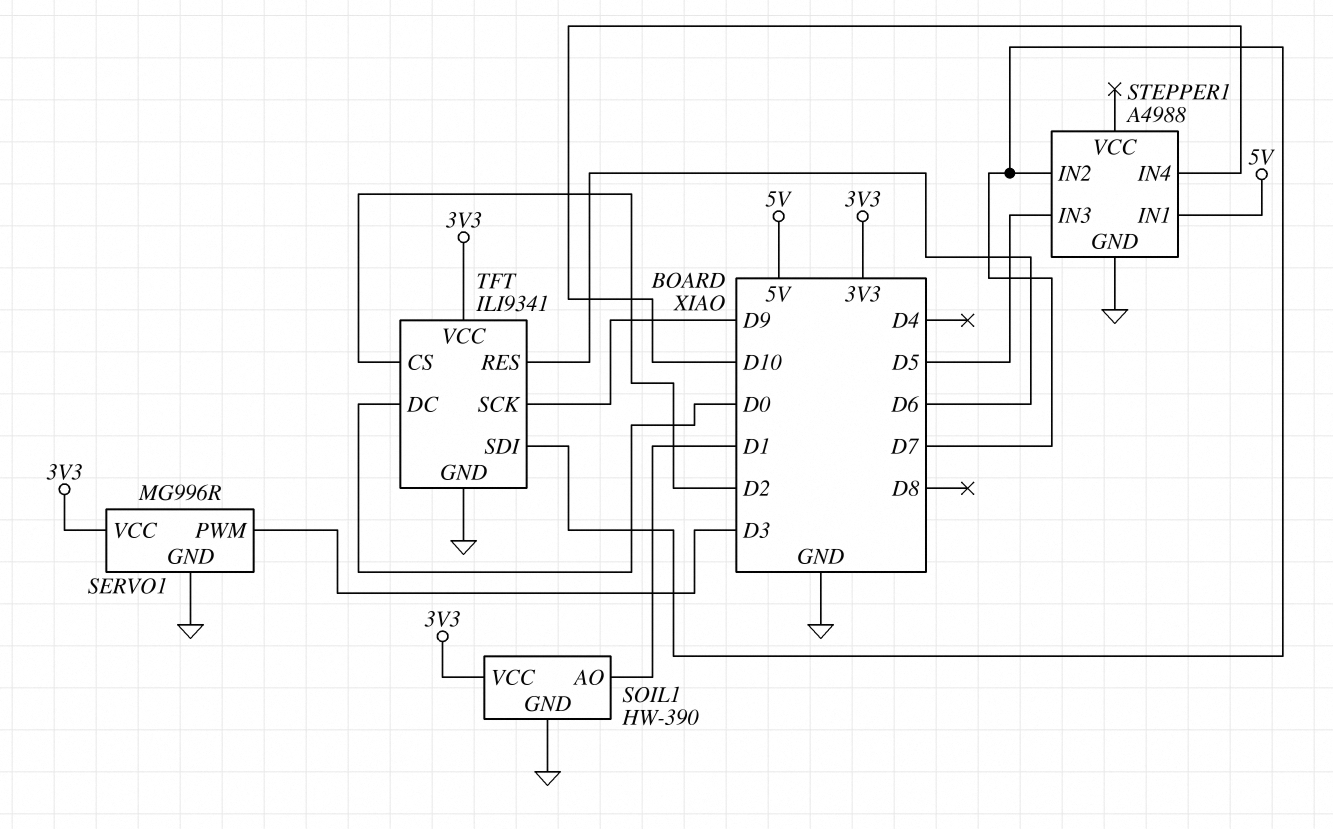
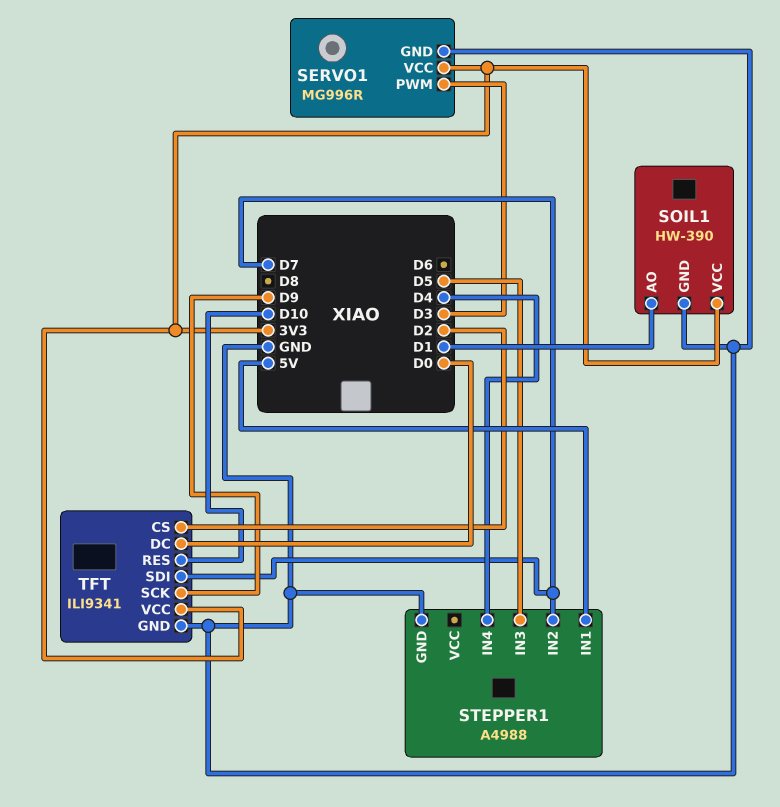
STEPPER1 pin IN4: D10 -> D4
TFT pin RES: D6 -> D10

